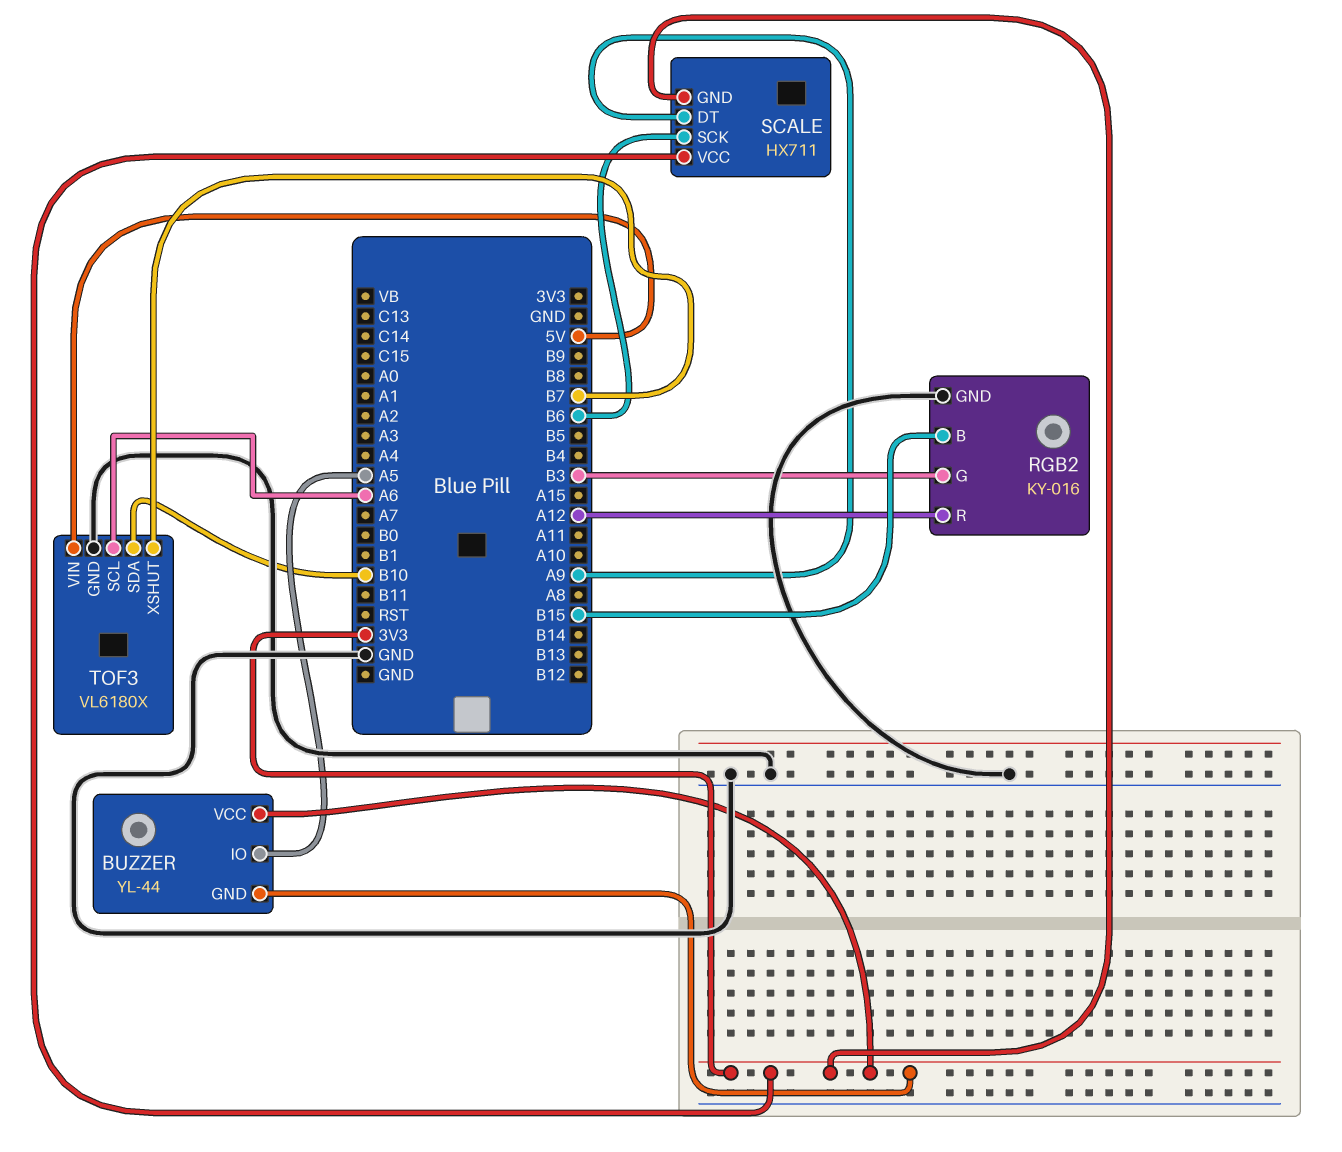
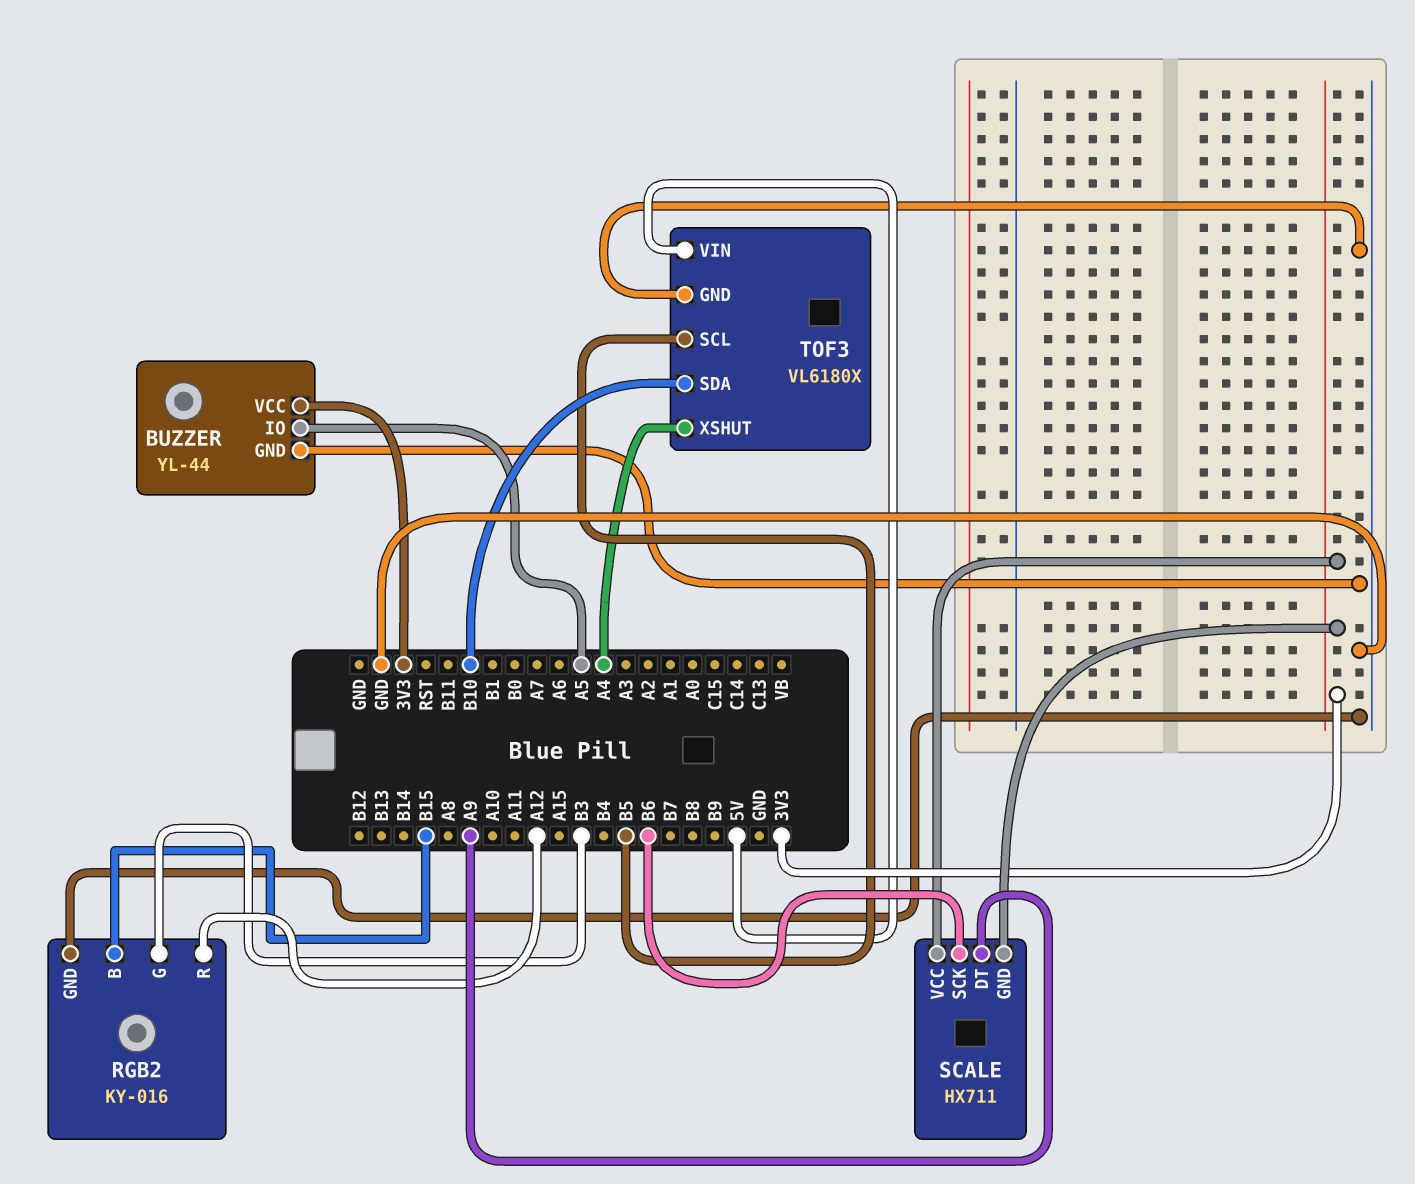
BUZZER pin GND: 3V3 -> GND
TOF3 pin SCL: A6 -> B5
TOF3 pin XSHUT: B7 -> A4

